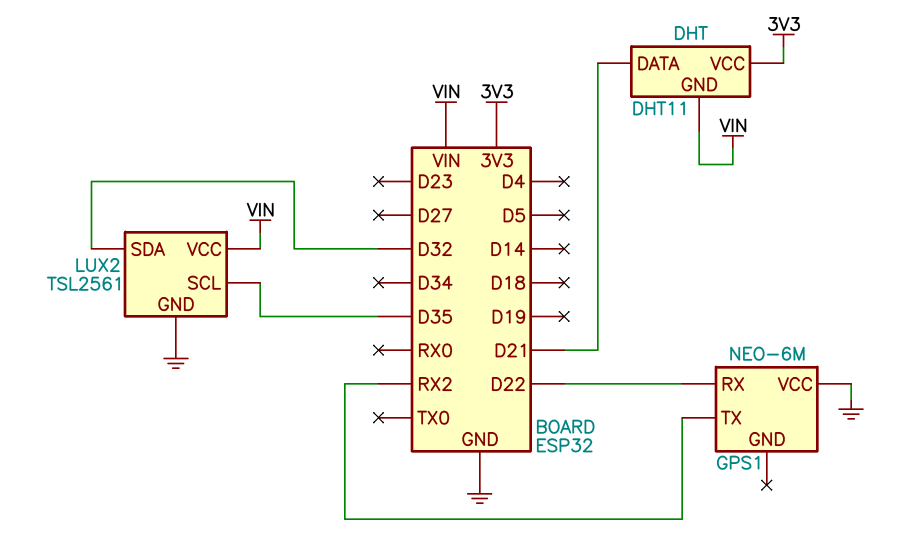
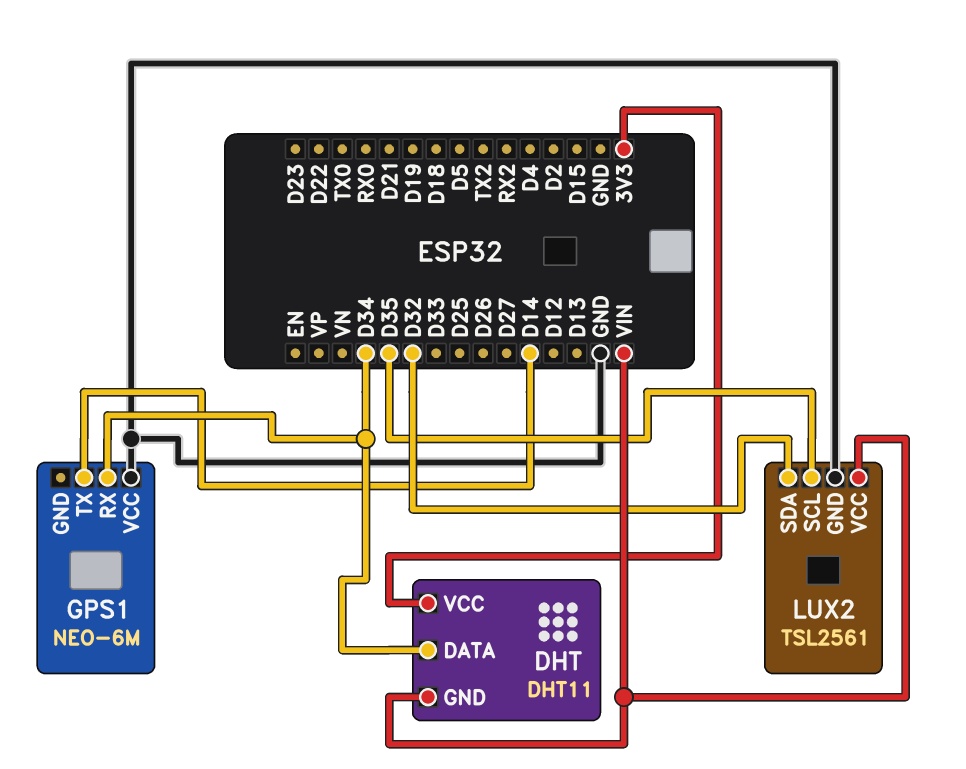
DHT pin DATA: D21 -> D34
GPS1 pin RX: D22 -> D34
GPS1 pin TX: RX2 -> D14

